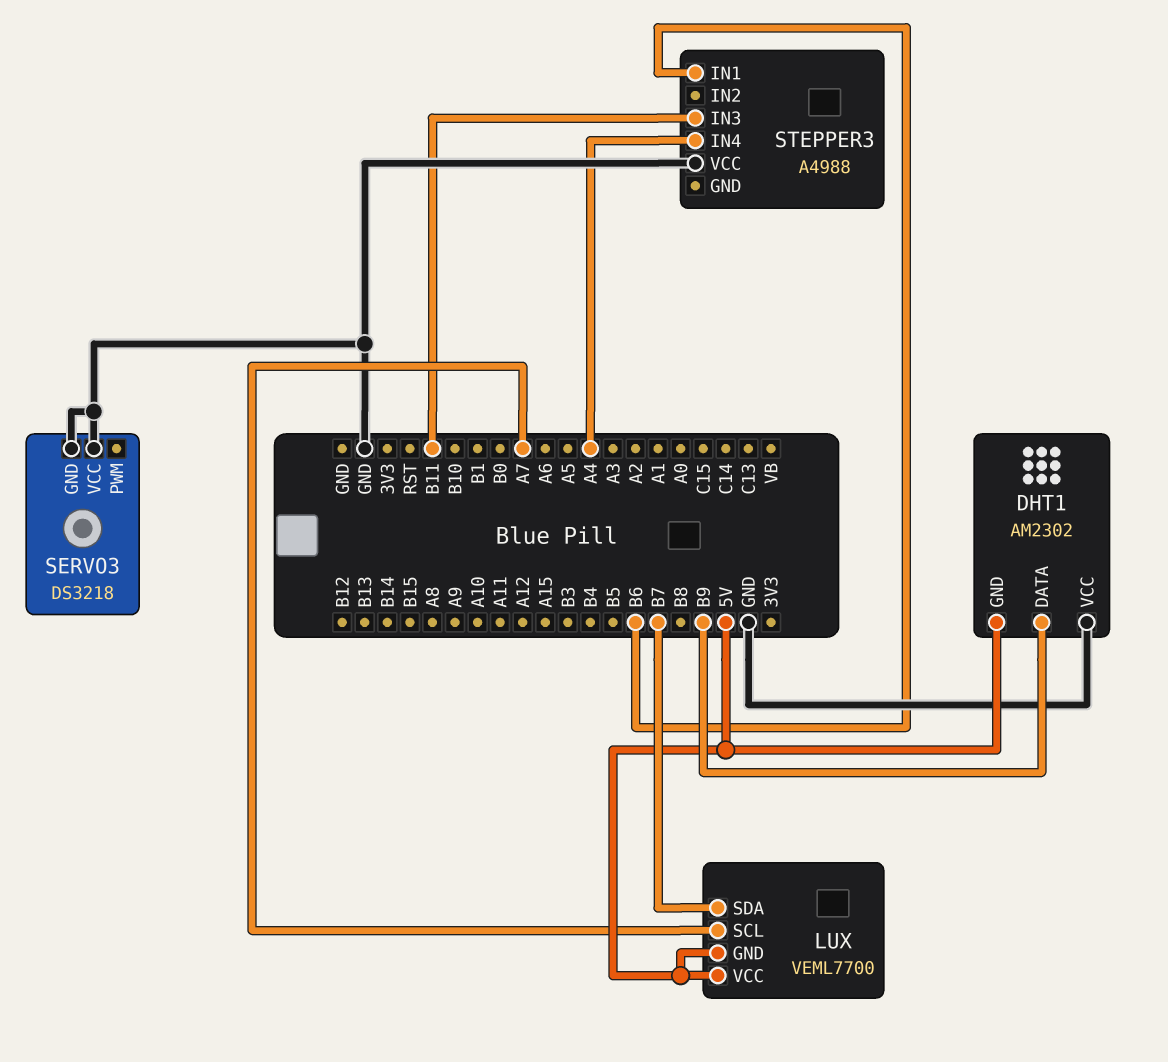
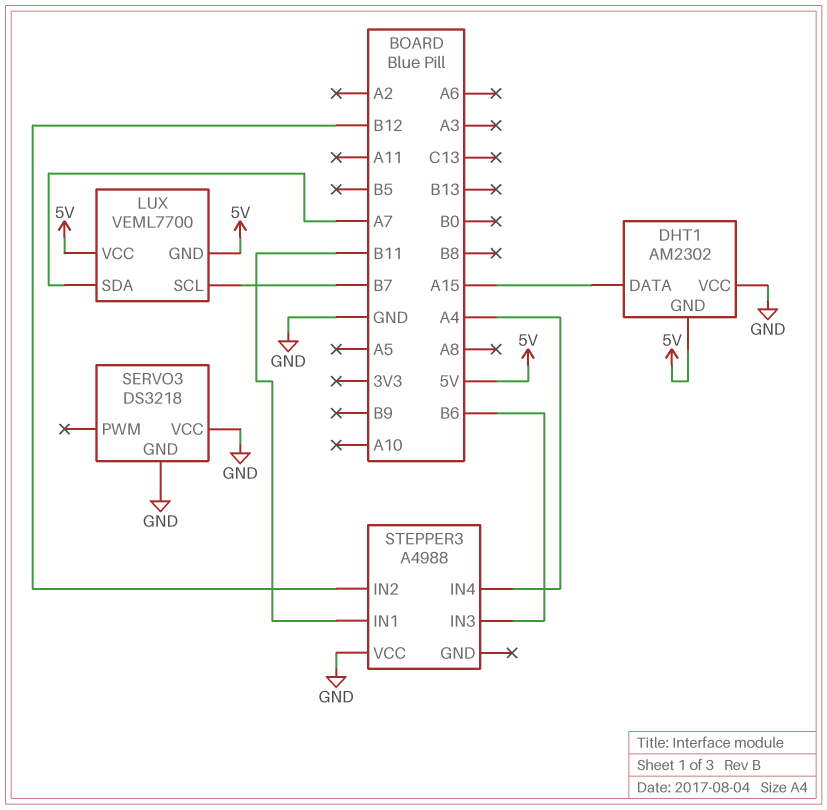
DHT1 pin DATA: B9 -> A15
LUX pin SCL: A7 -> B7
LUX pin SDA: B7 -> A7
STEPPER3 pin IN1: B6 -> B11
STEPPER3 pin IN2: none -> B12
STEPPER3 pin IN3: B11 -> B6

